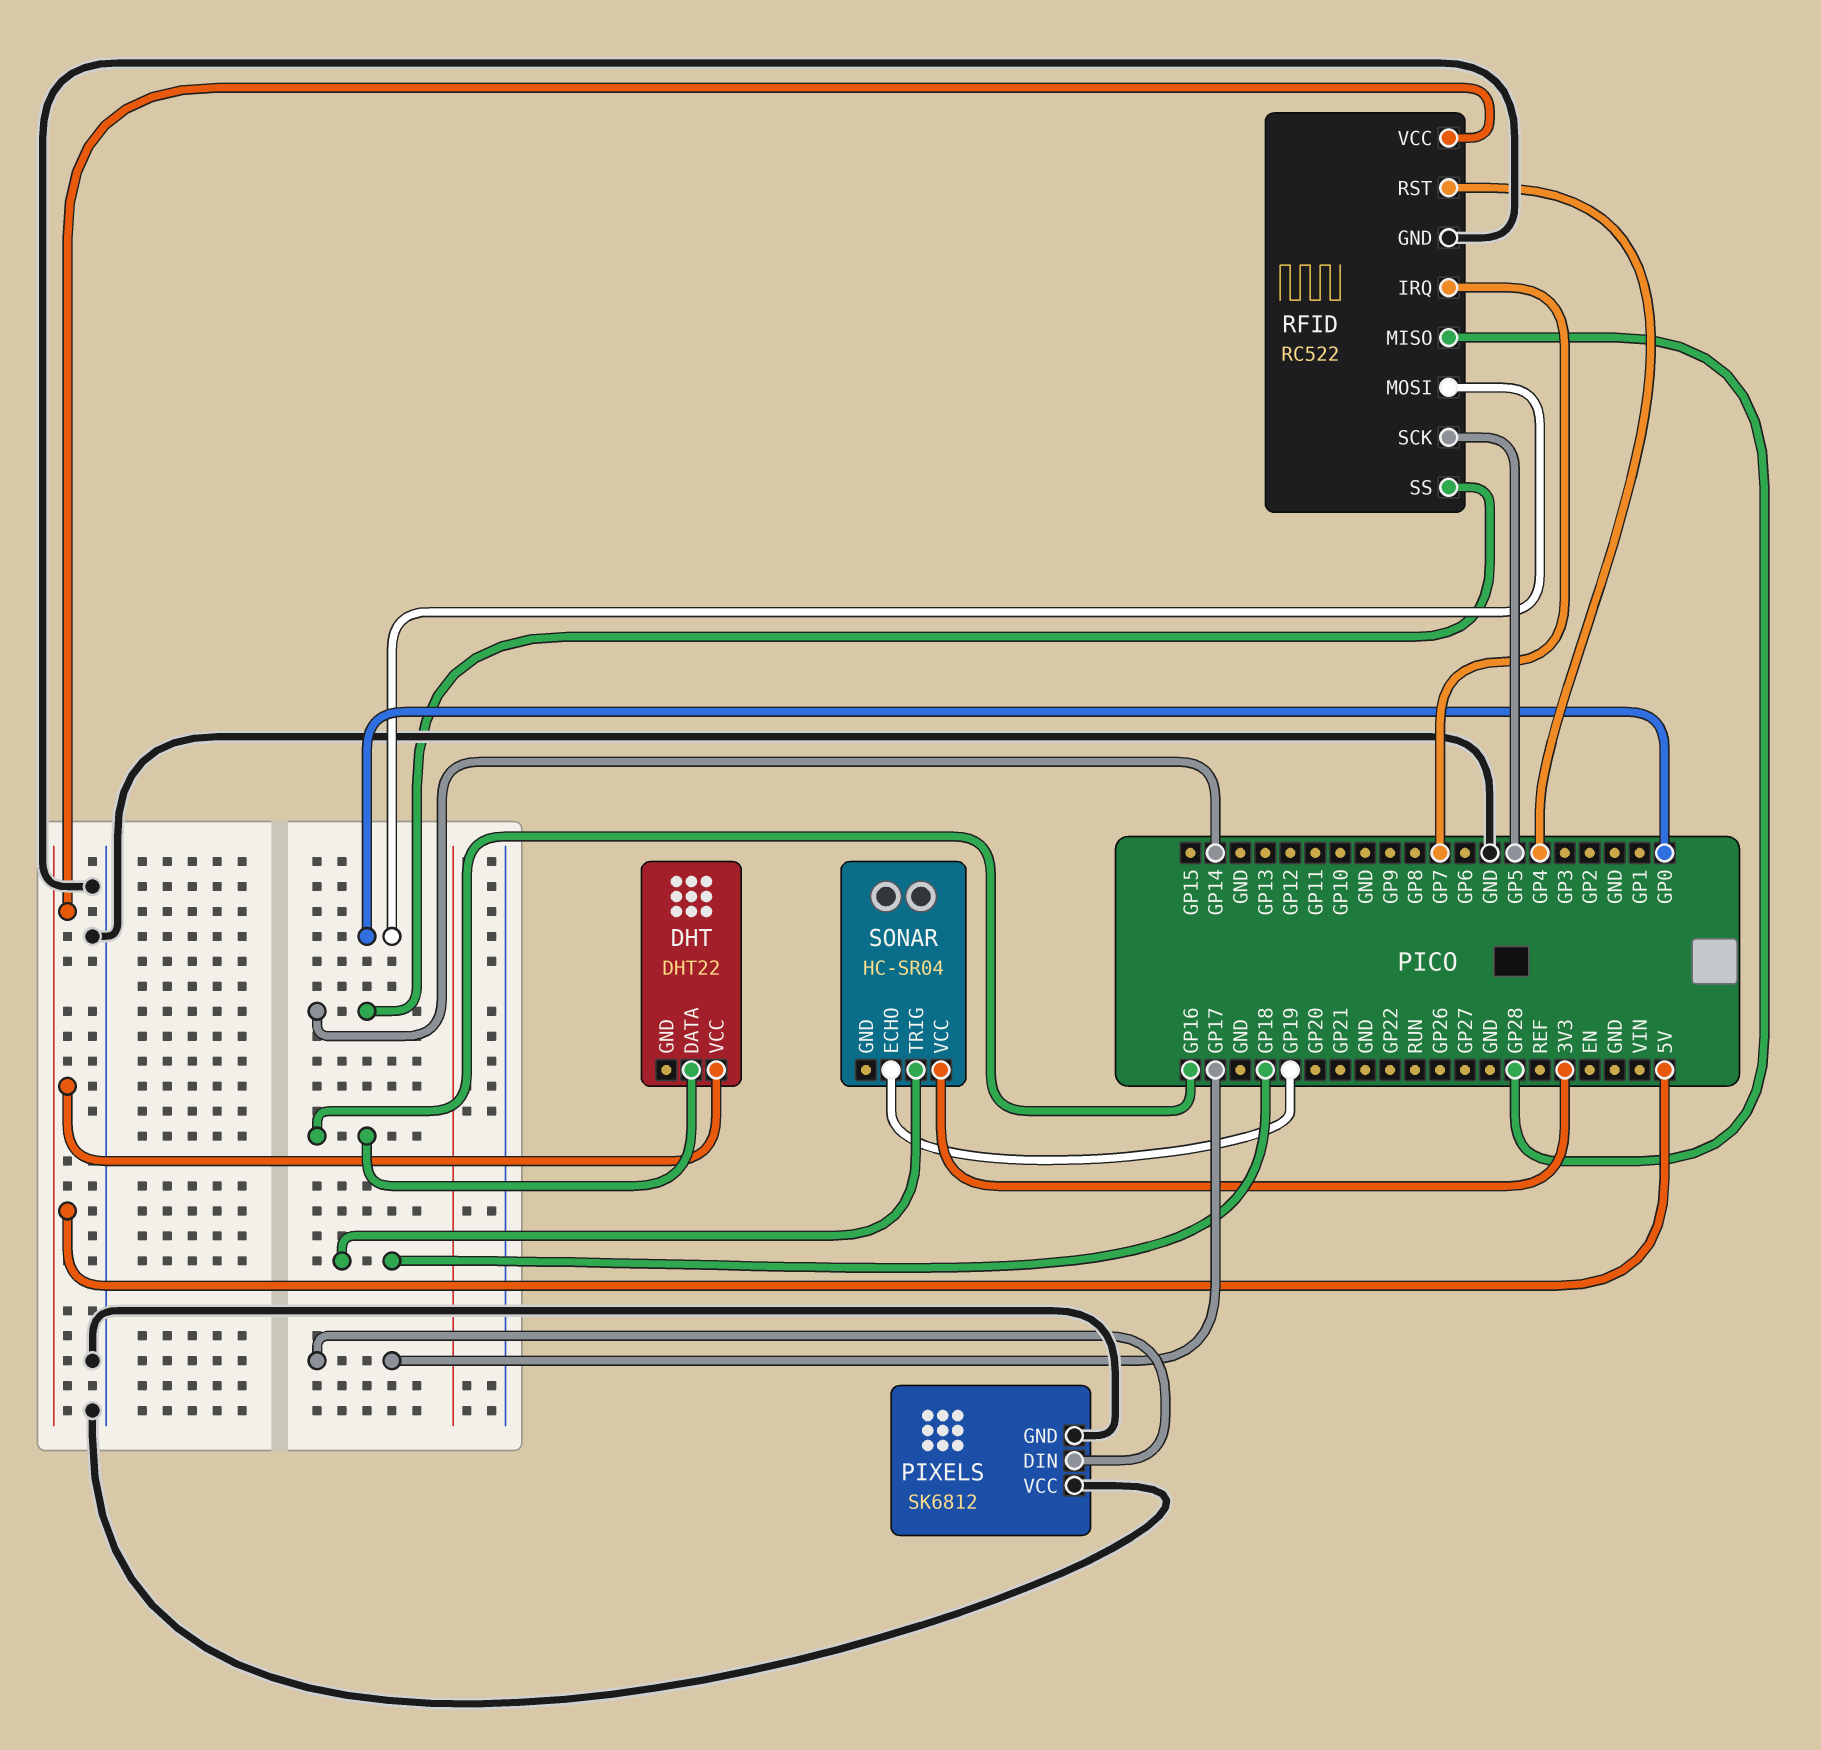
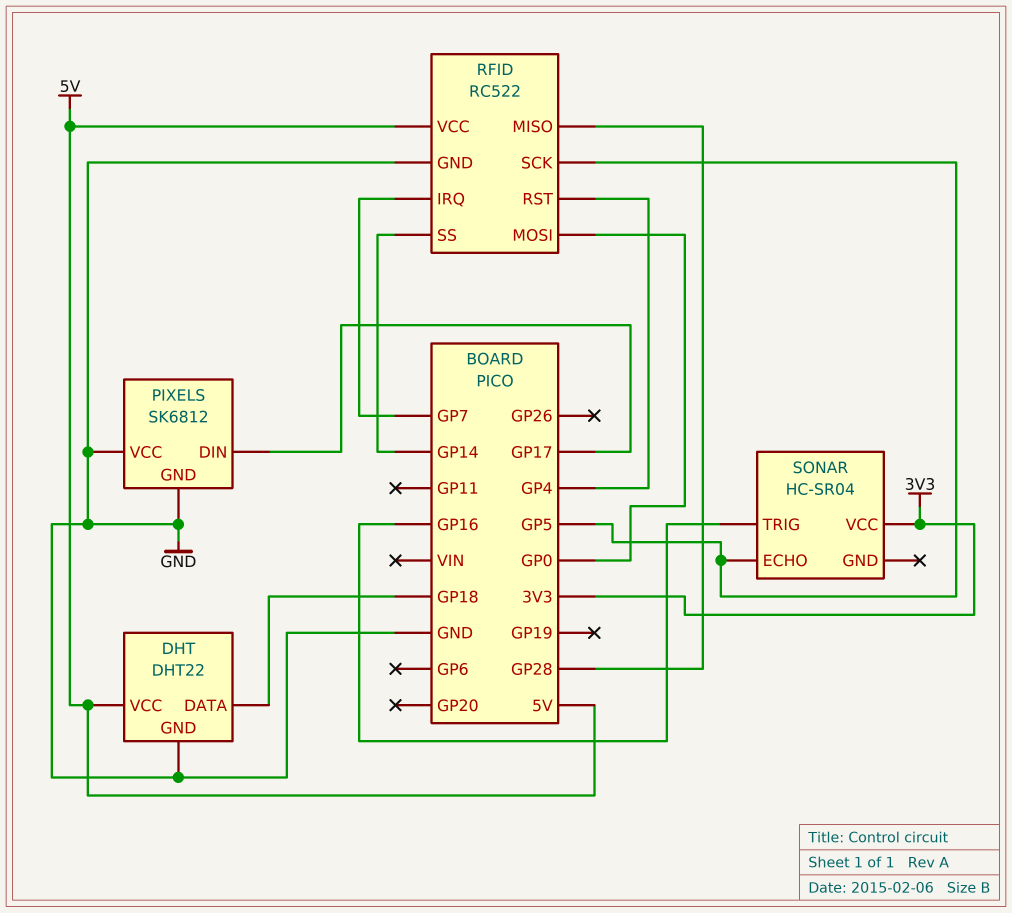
DHT pin DATA: GP16 -> GP18
DHT pin GND: none -> GND
SONAR pin ECHO: GP19 -> GP5
SONAR pin TRIG: GP18 -> GP16

